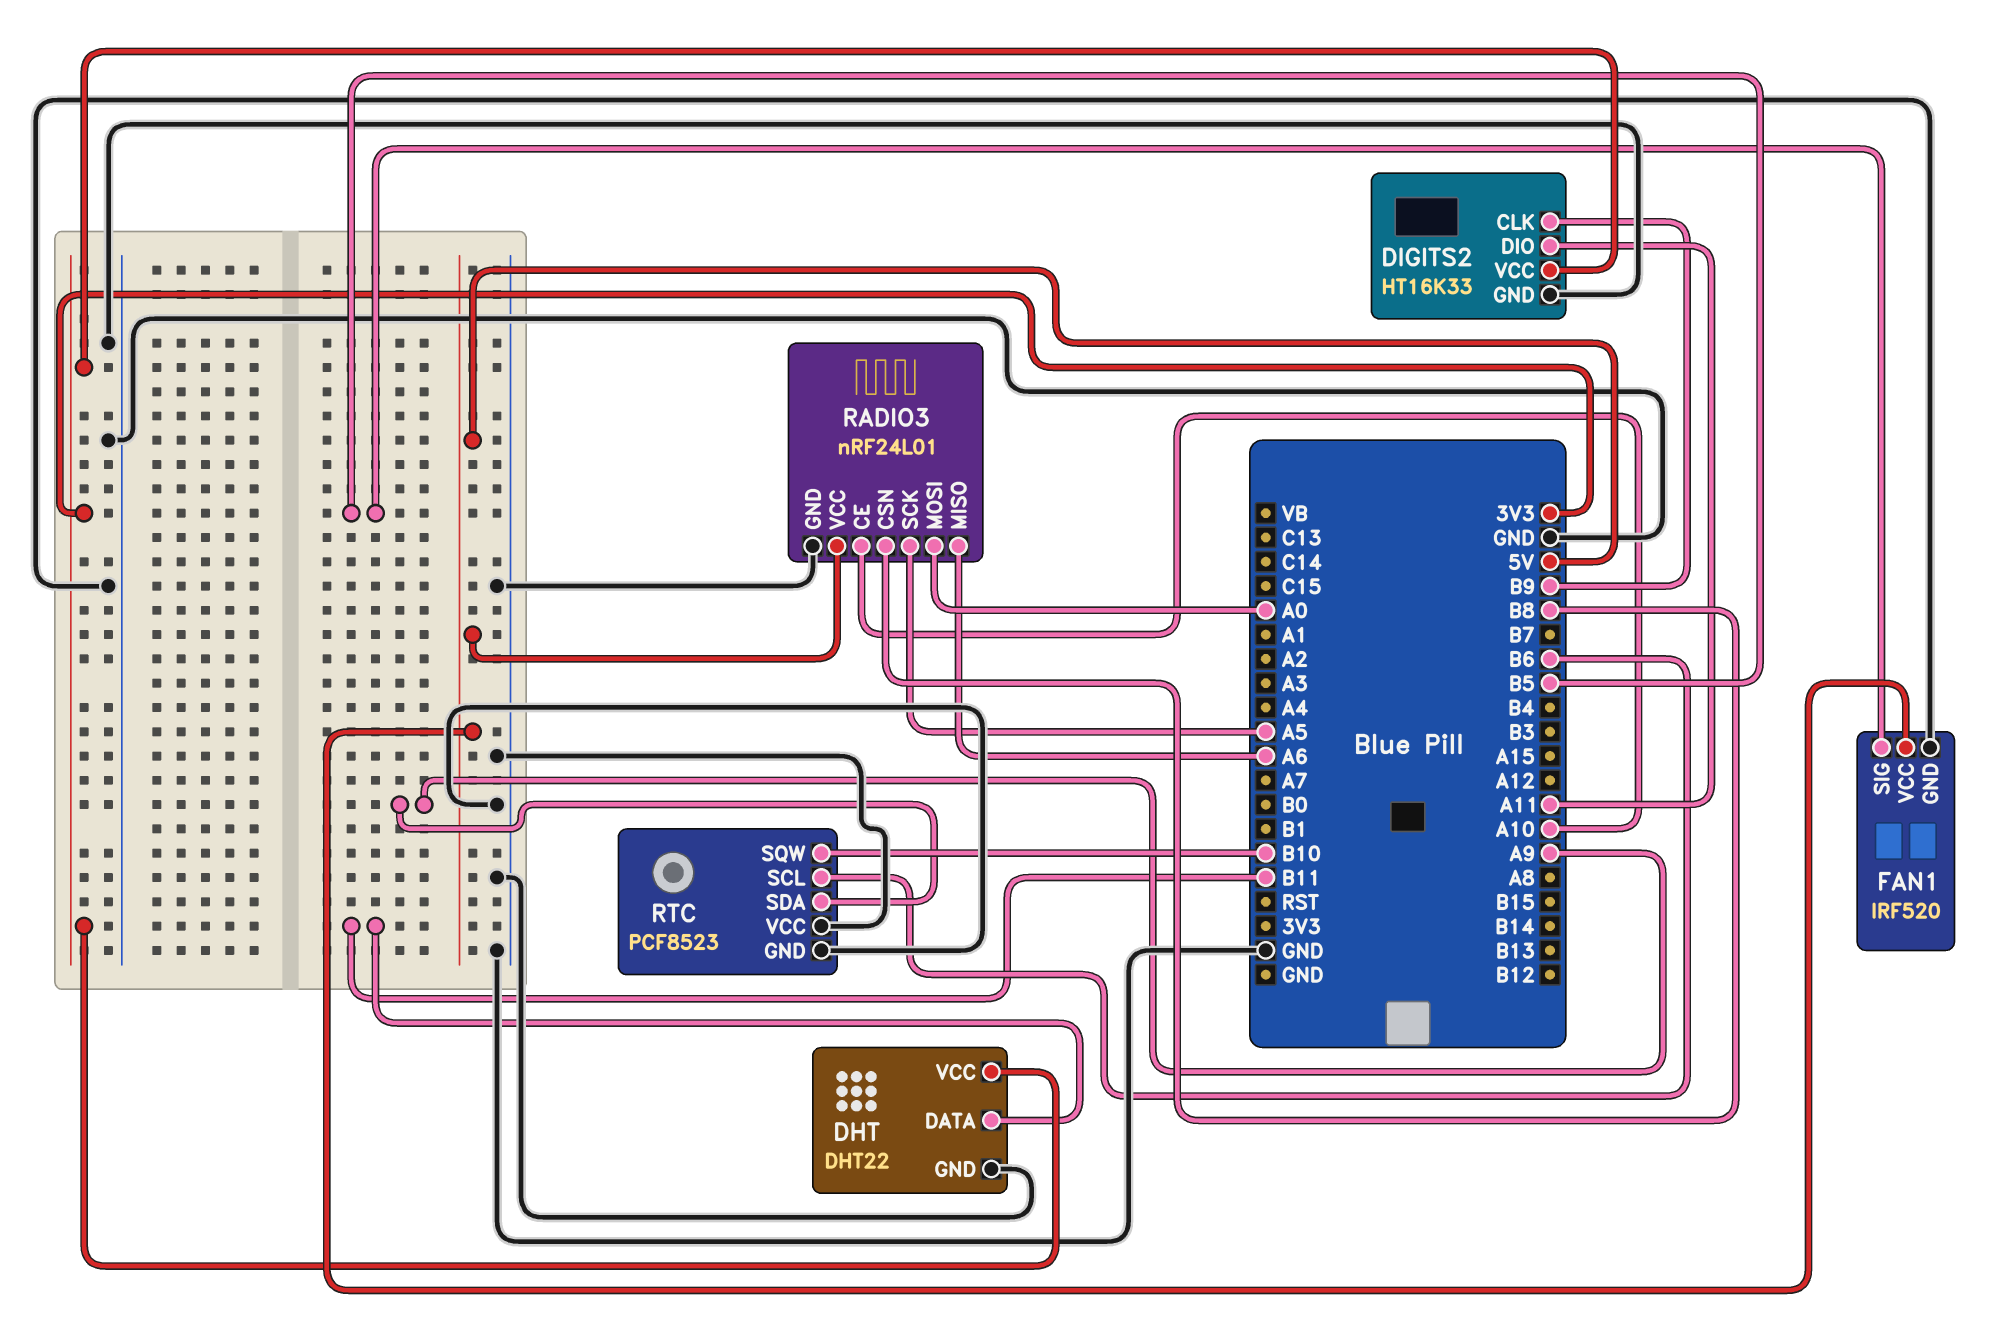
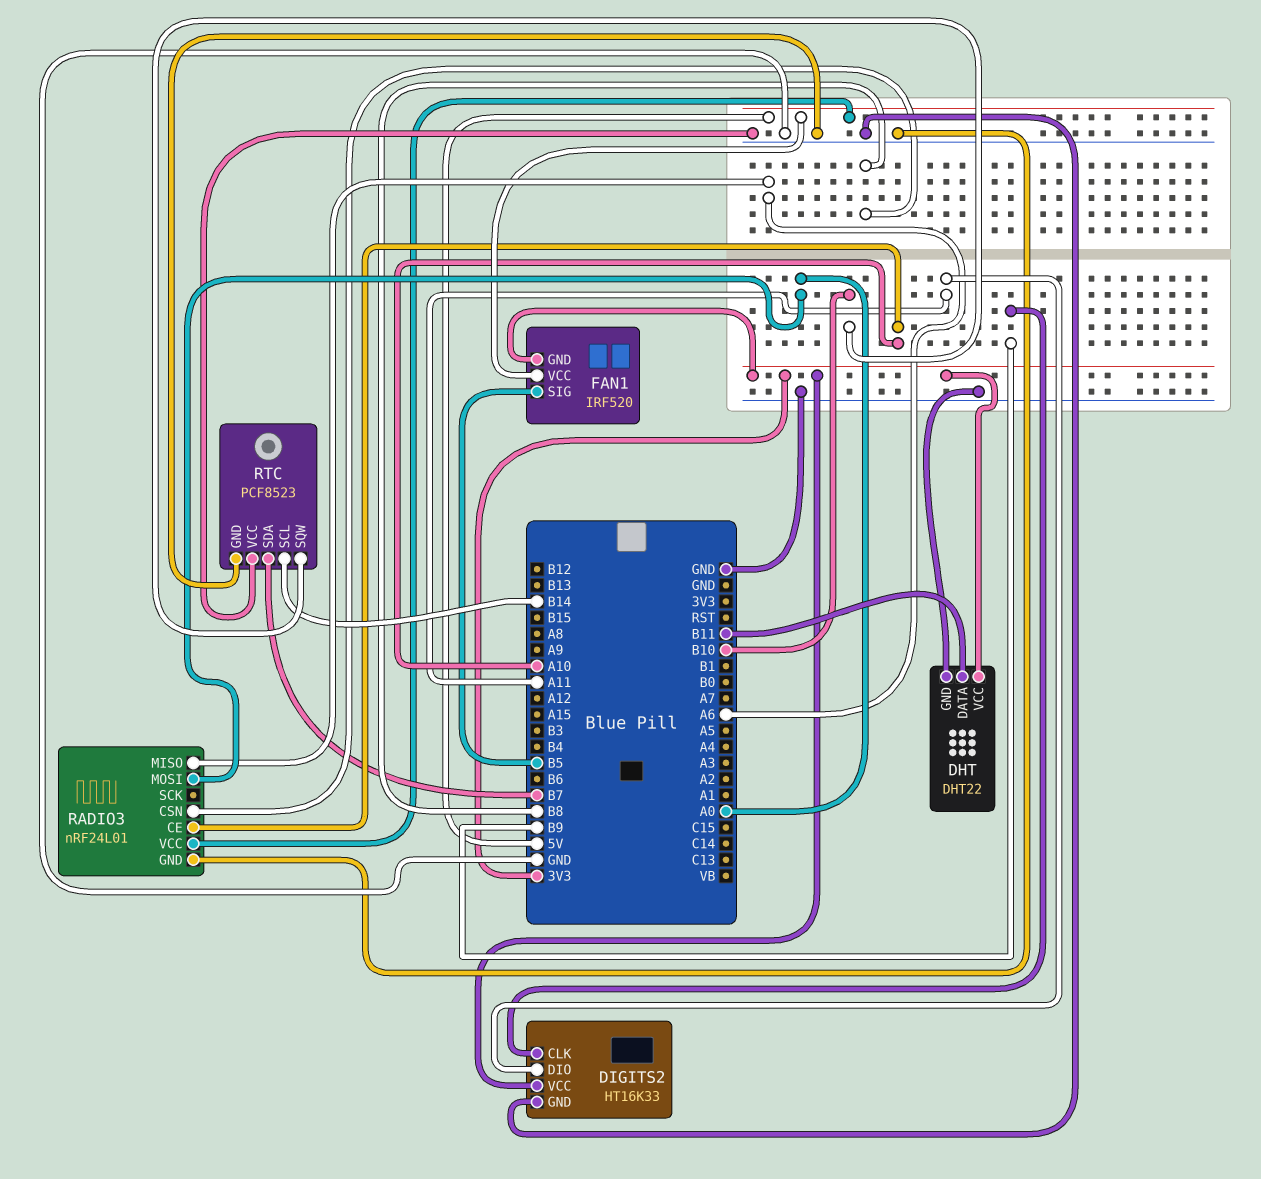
FAN1 pin GND: GND -> 3V3
RADIO3 pin SCK: A5 -> none
RTC pin SCL: B6 -> B14
RTC pin SDA: A9 -> B7

